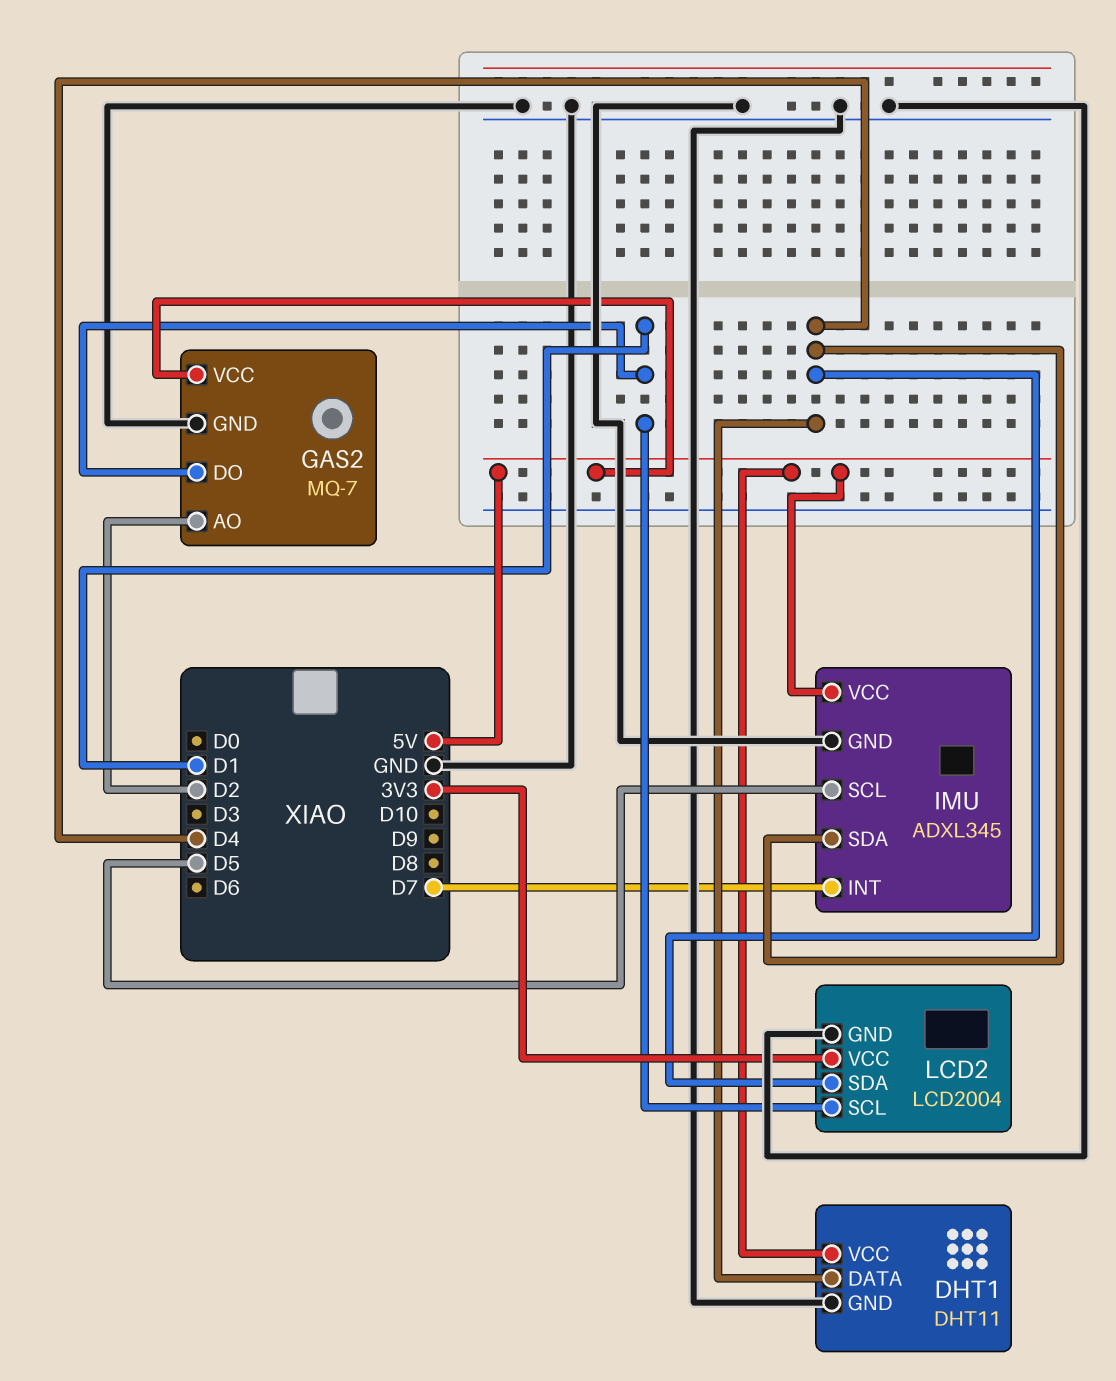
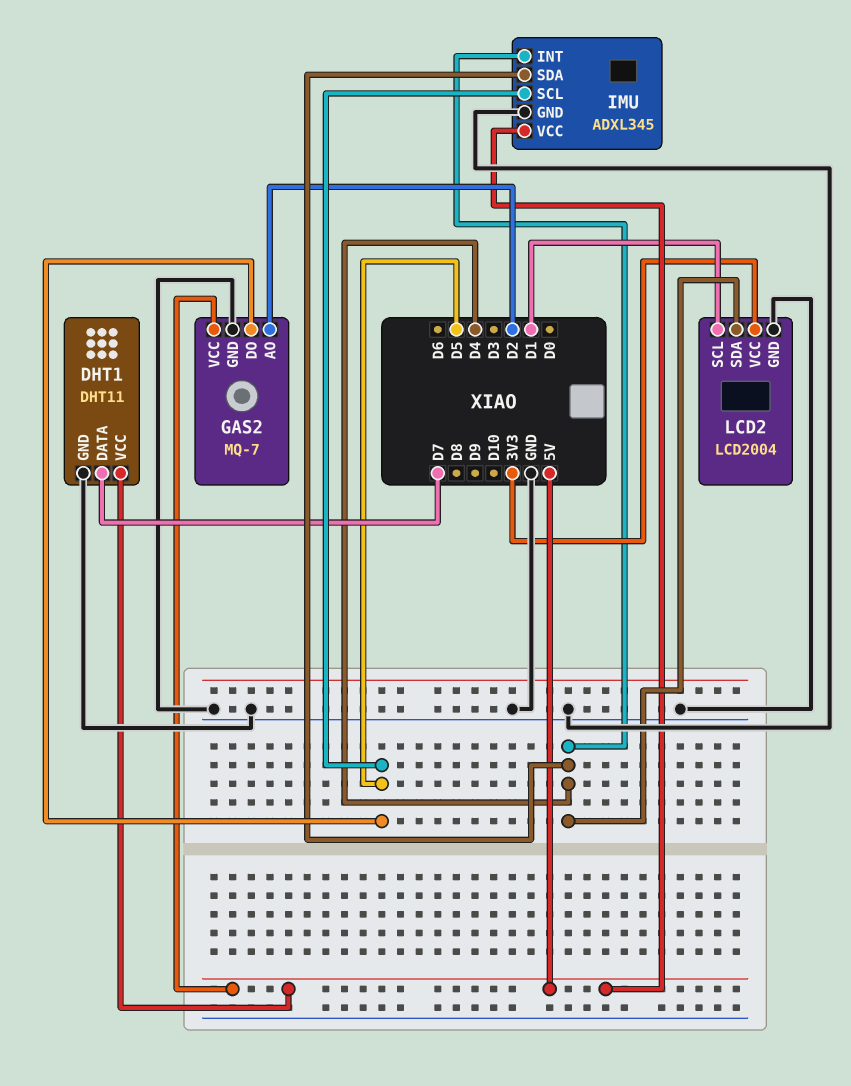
DHT1 pin DATA: D4 -> D7
GAS2 pin DO: D1 -> D5
IMU pin INT: D7 -> D4

